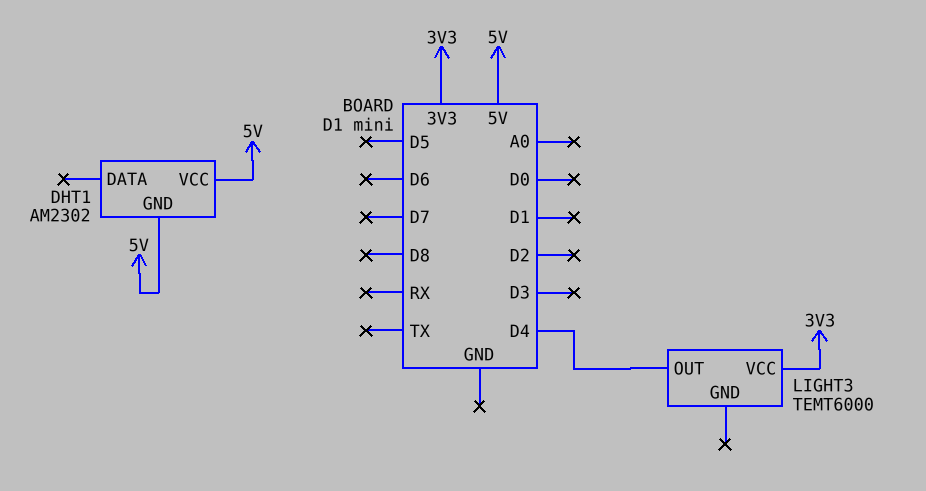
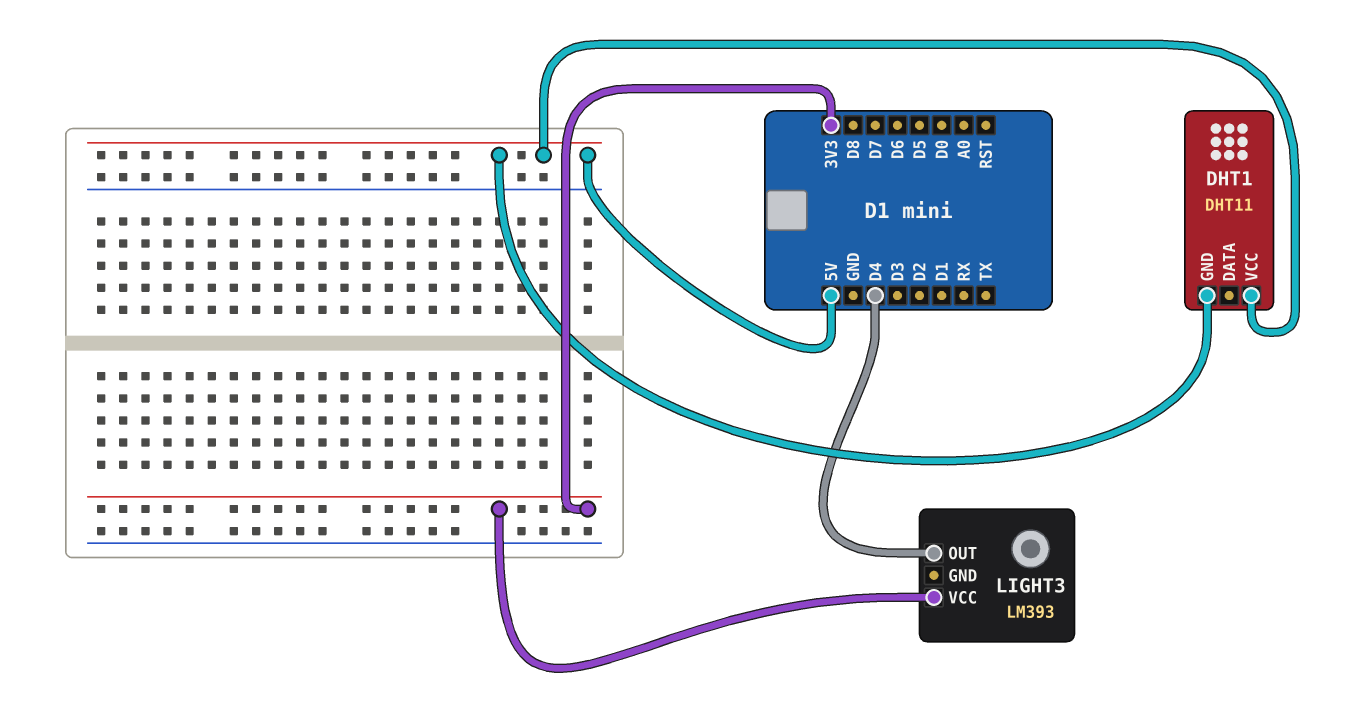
DHT1: AM2302 -> DHT11
LIGHT3: TEMT6000 -> LM393

